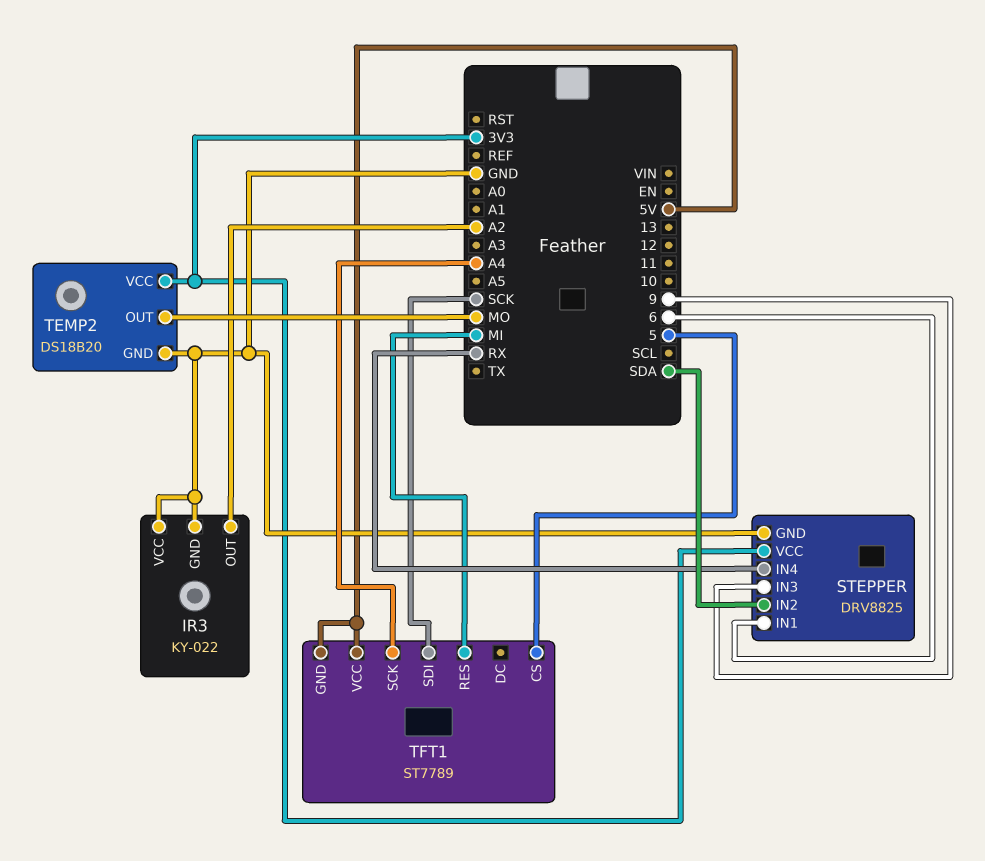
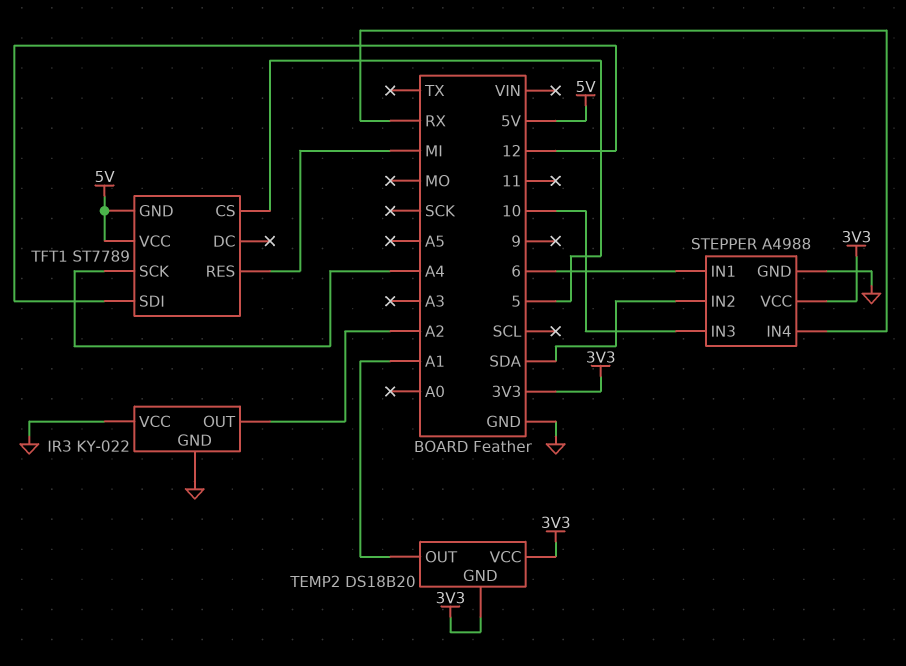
STEPPER: DRV8825 -> A4988
STEPPER pin IN3: 9 -> 10
TEMP2 pin GND: GND -> 3V3
TEMP2 pin OUT: MO -> A1
TFT1 pin SDI: SCK -> 12

